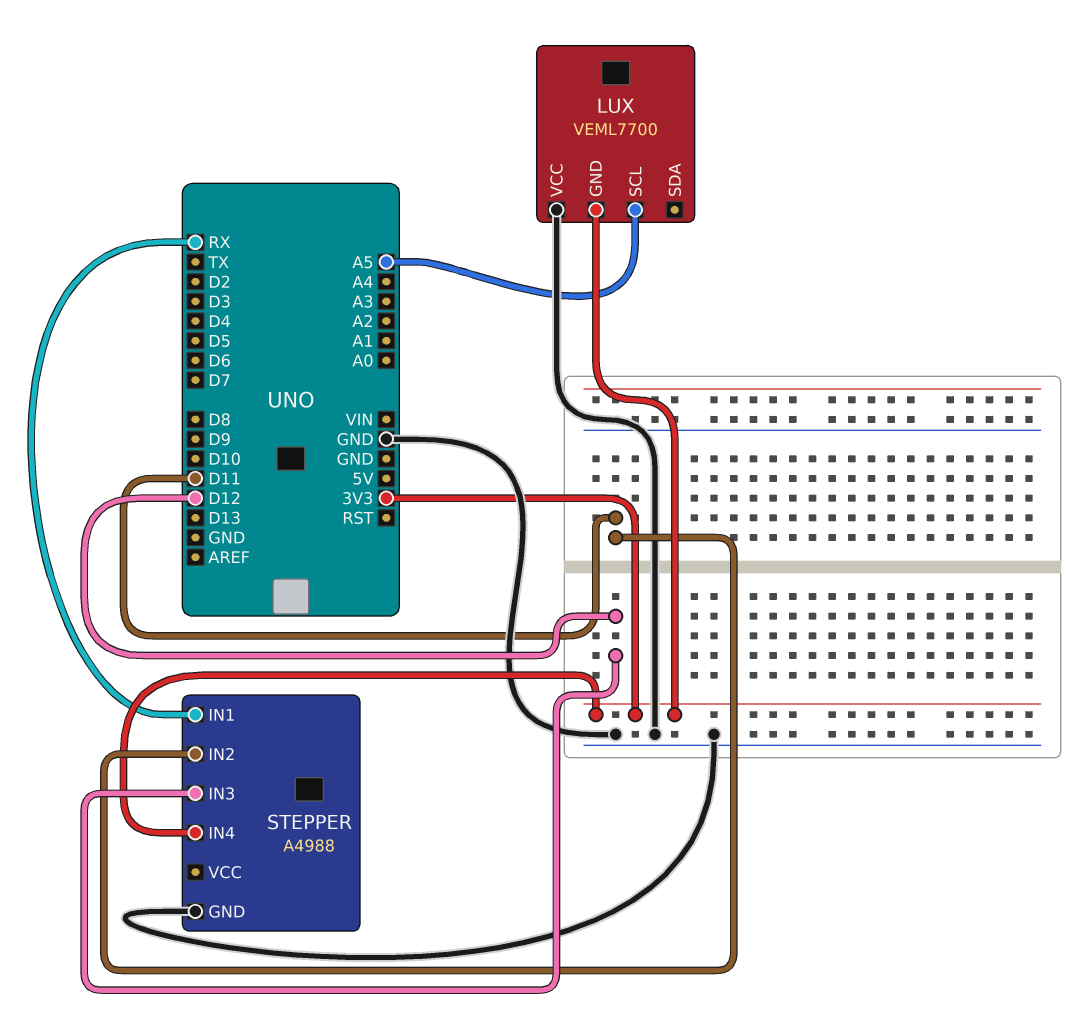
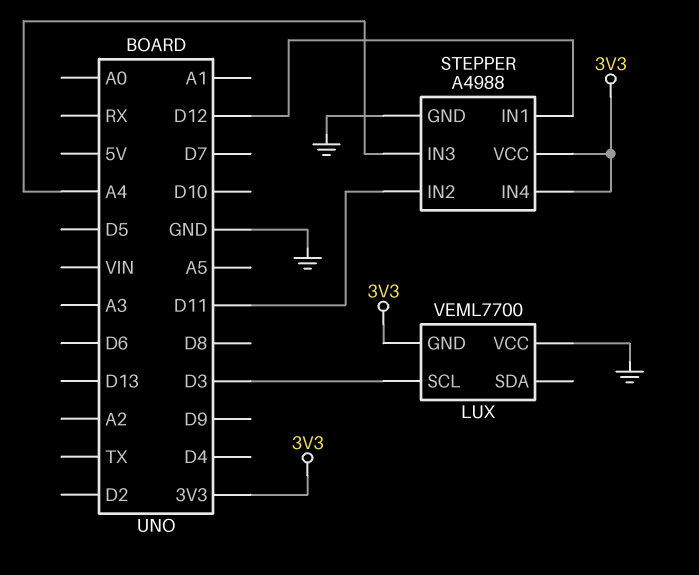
LUX pin SCL: A5 -> D3
STEPPER pin IN1: RX -> D12
STEPPER pin IN3: D12 -> A4
STEPPER pin VCC: none -> 3V3

